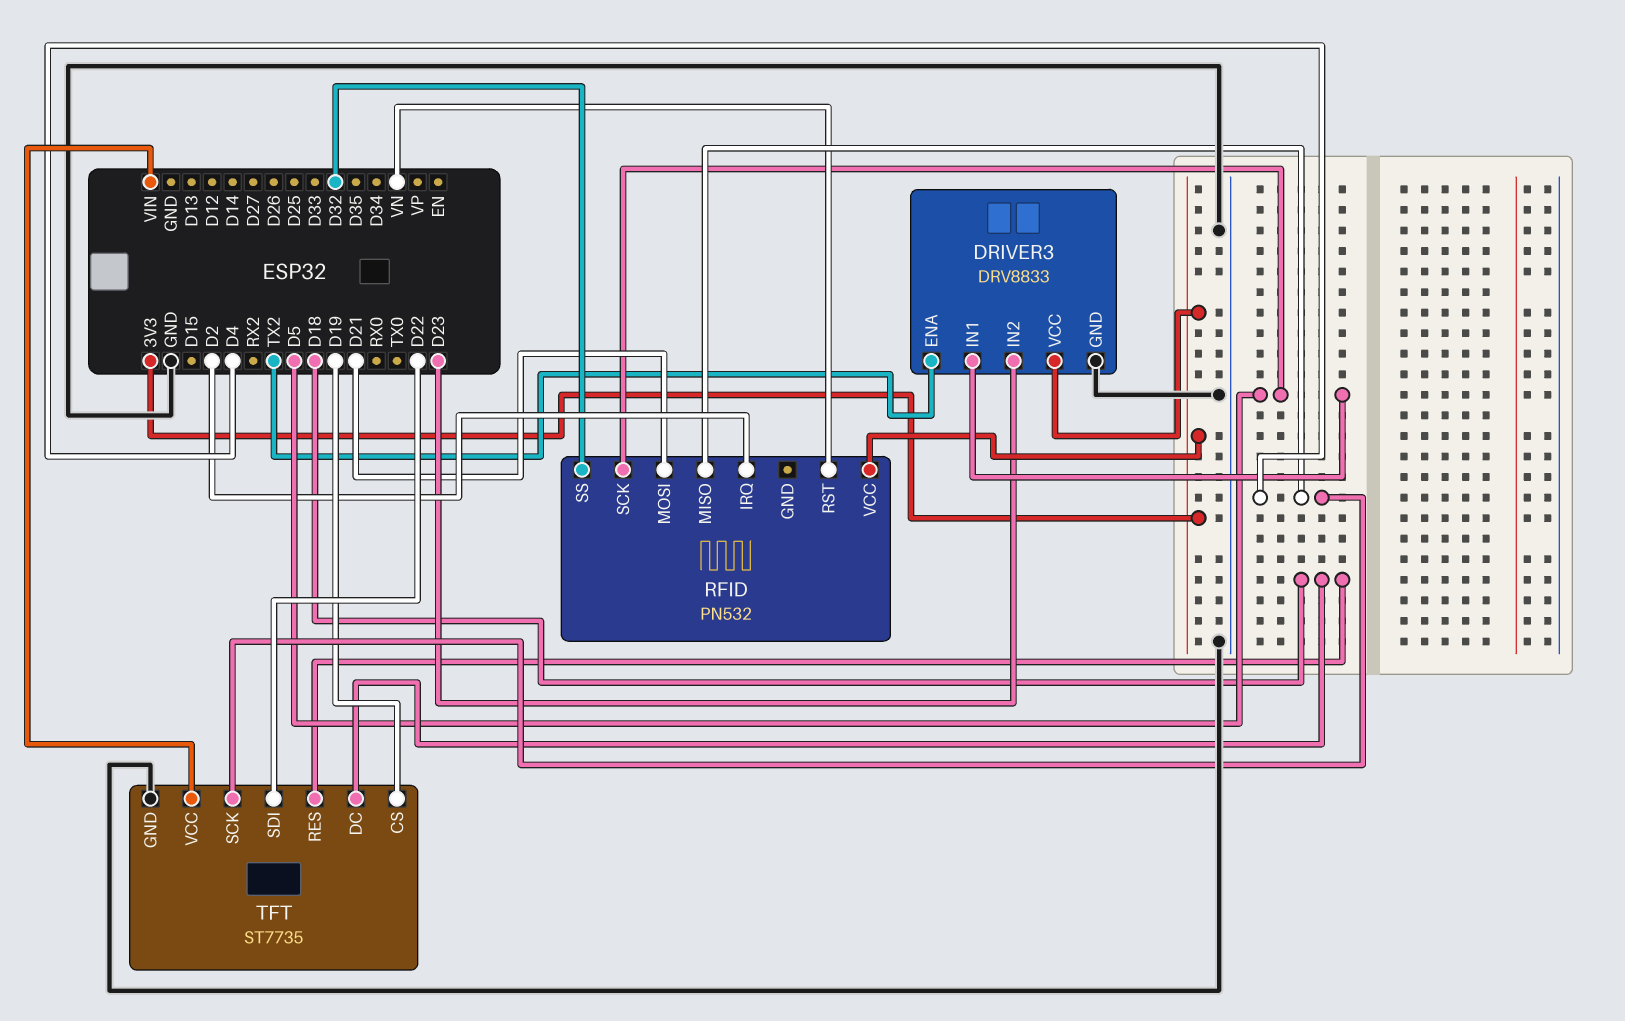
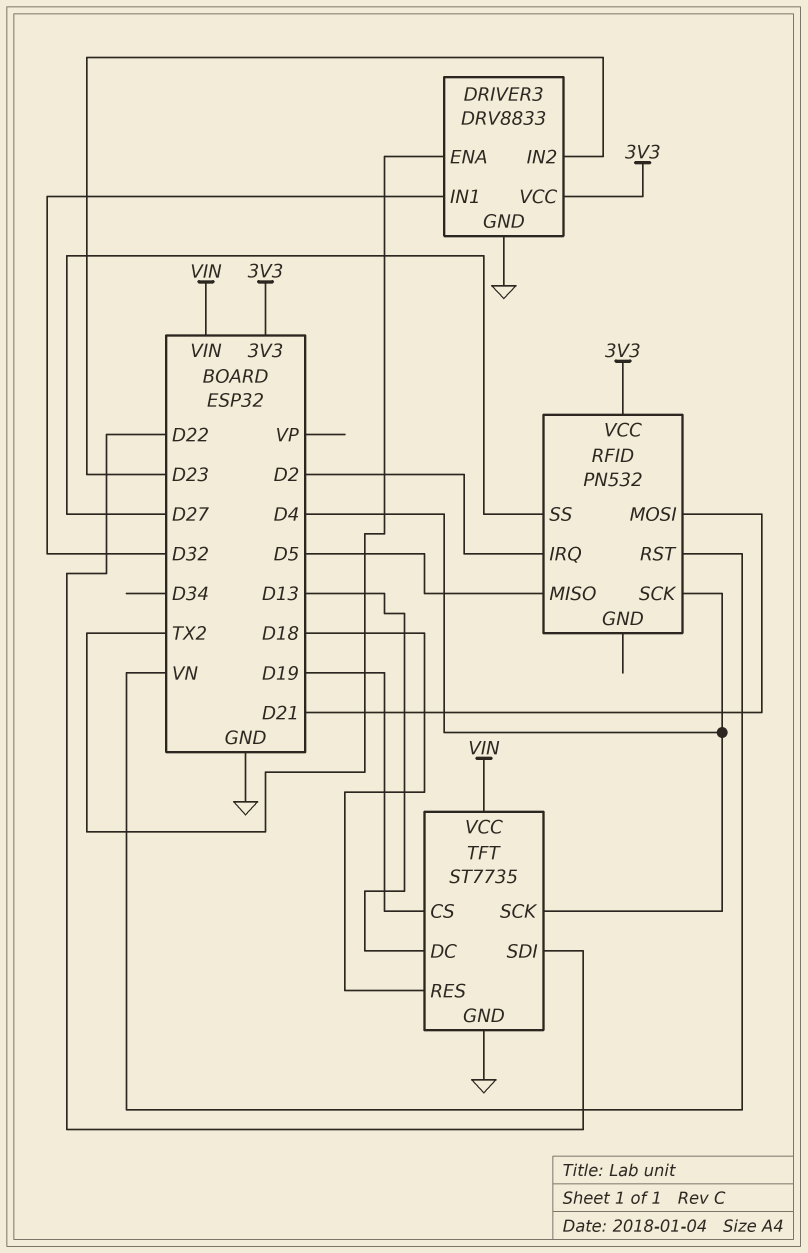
DRIVER3 pin IN1: D5 -> D32
RFID pin MISO: D4 -> D5
RFID pin SCK: D5 -> D4
RFID pin SS: D32 -> D27
TFT pin DC: D18 -> D13

